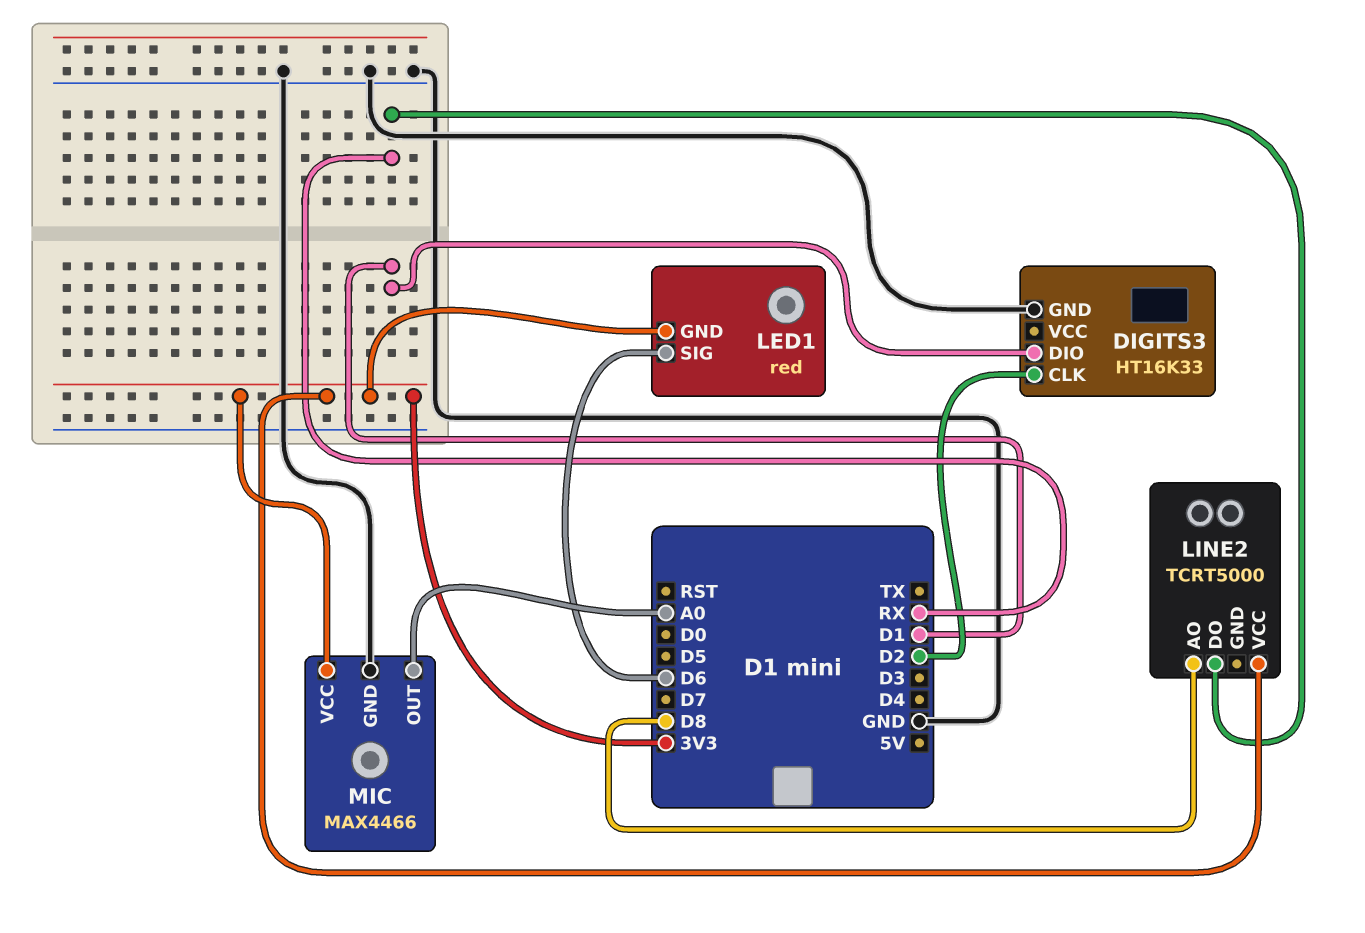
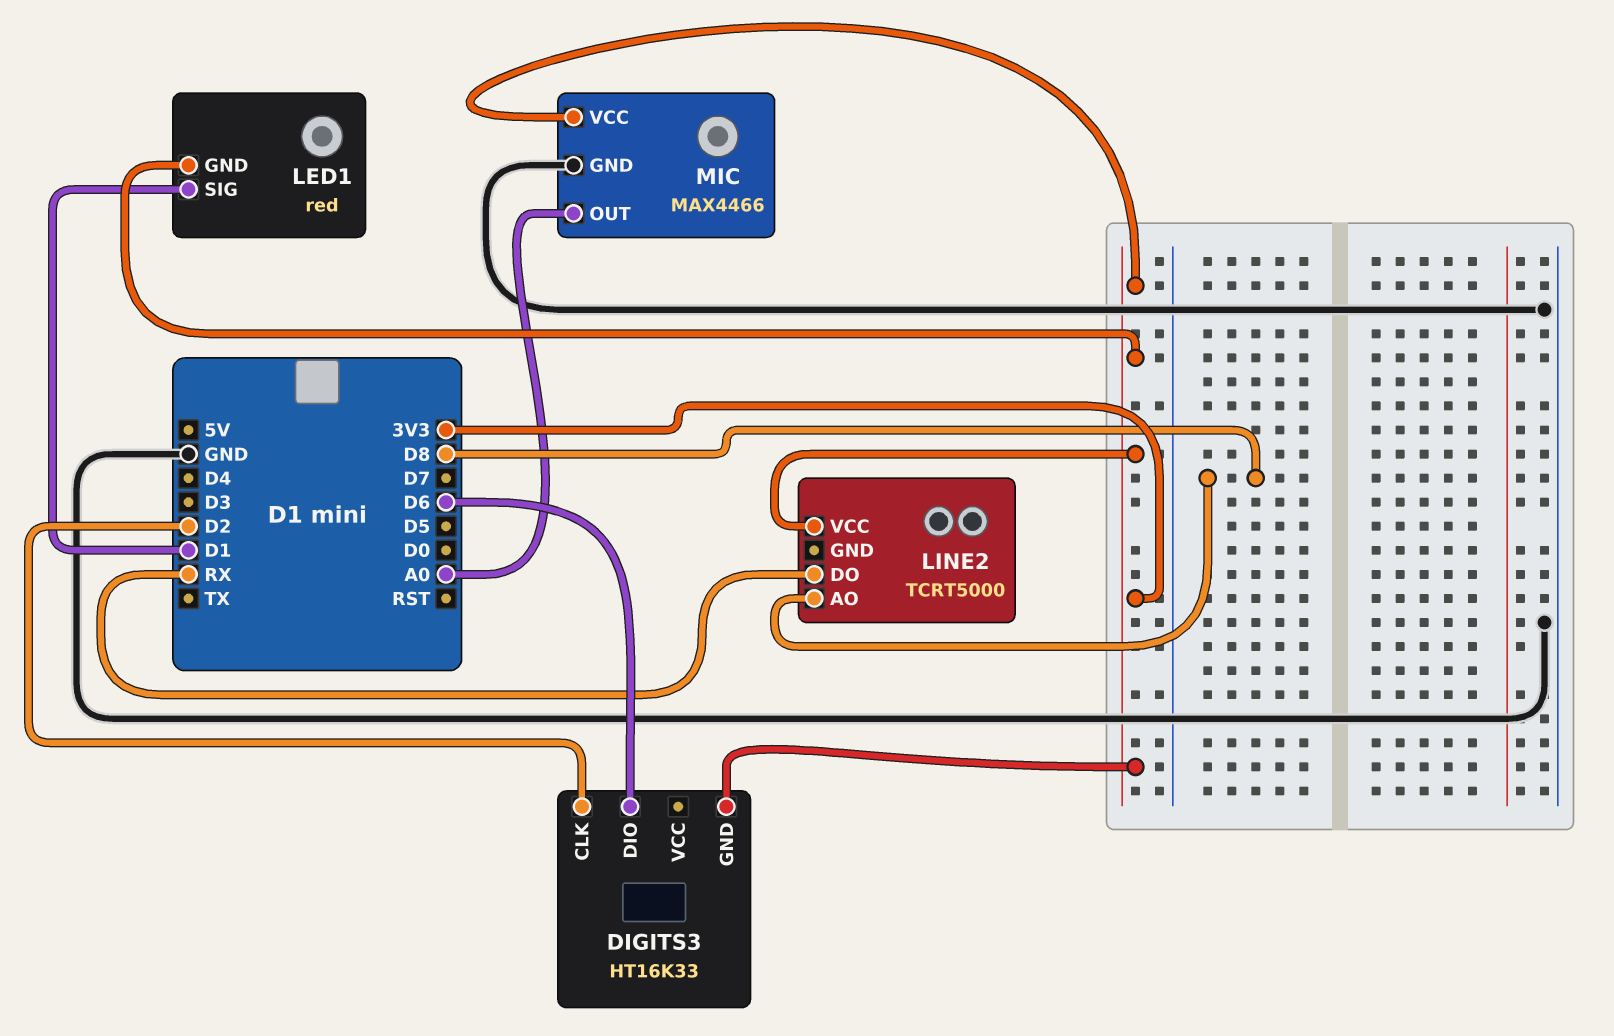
DIGITS3 pin DIO: D1 -> D6
DIGITS3 pin GND: GND -> 3V3
LED1 pin SIG: D6 -> D1

